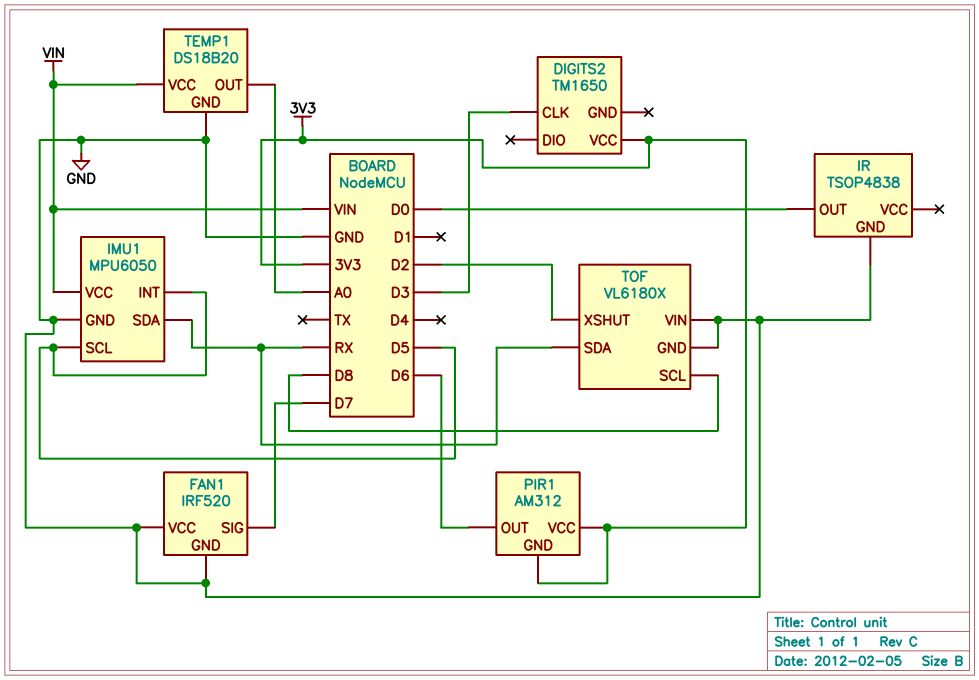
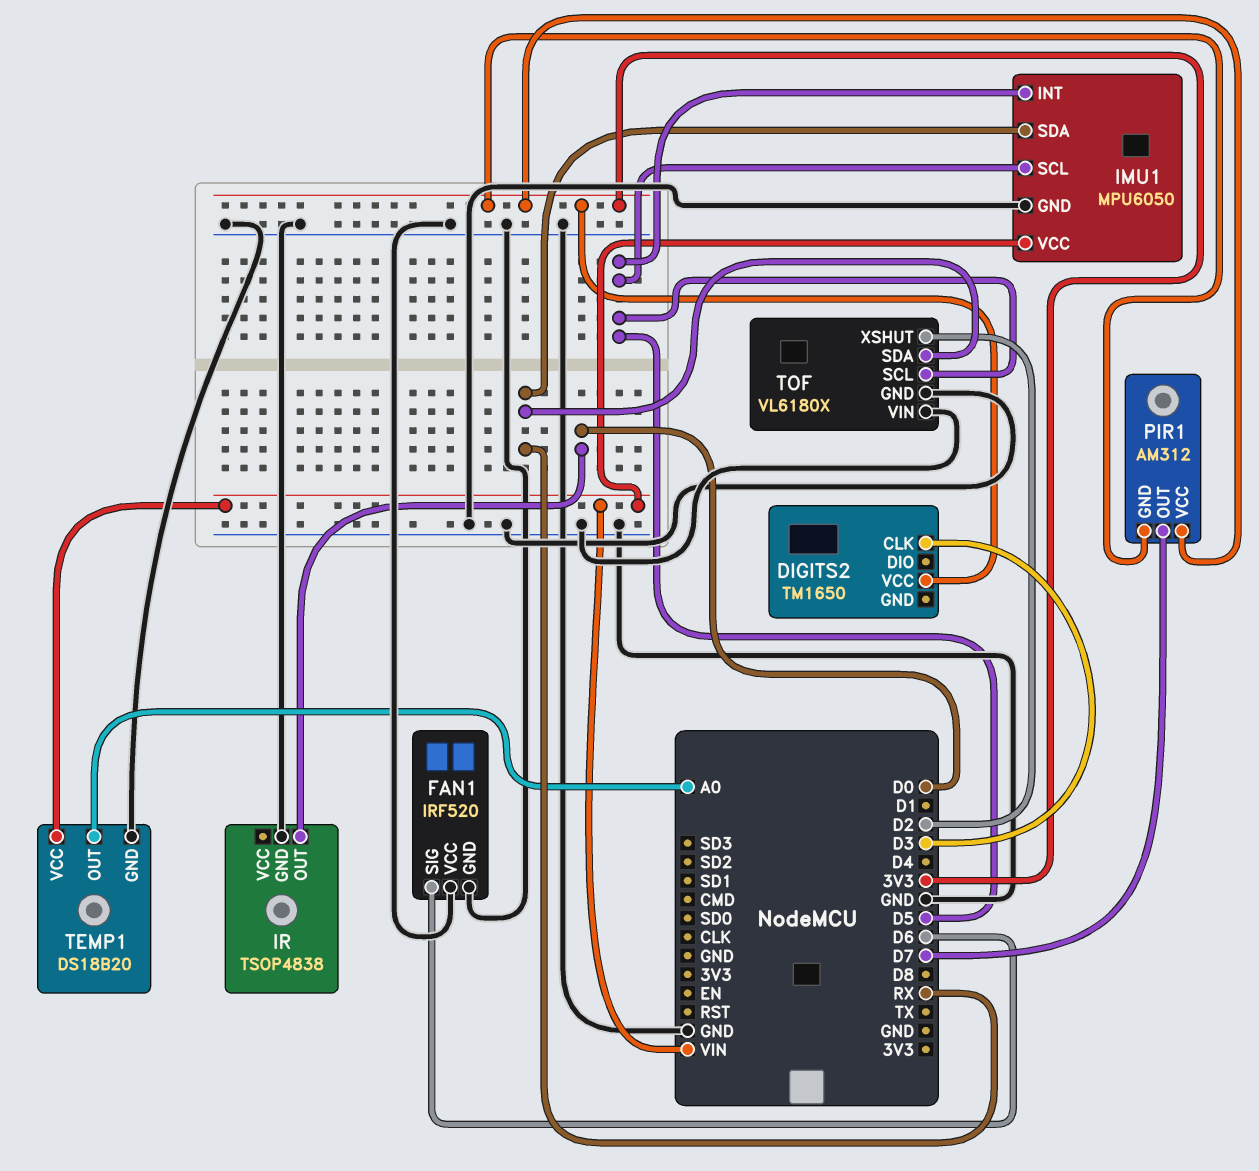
FAN1 pin SIG: D7 -> D6
PIR1 pin OUT: D6 -> D7
TOF pin SCL: D8 -> D5

